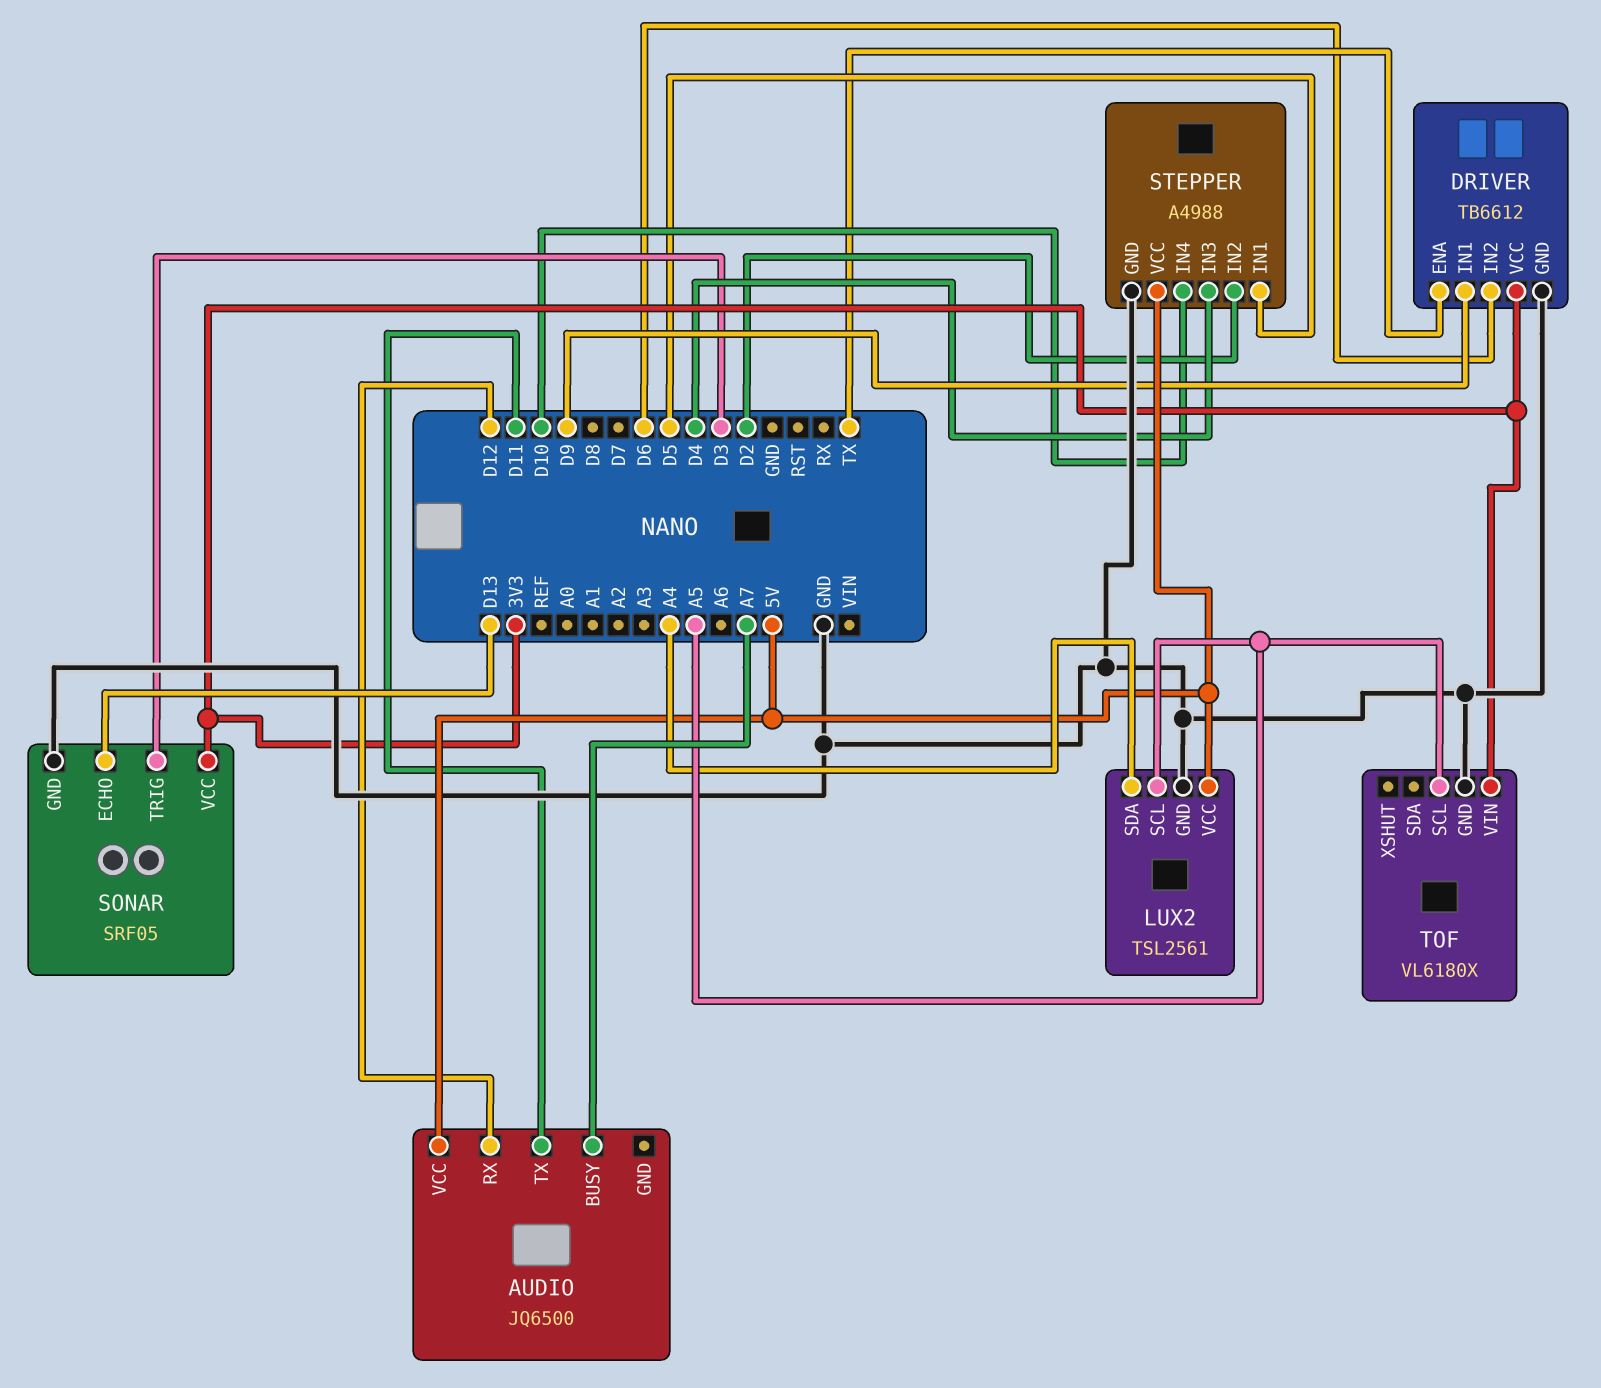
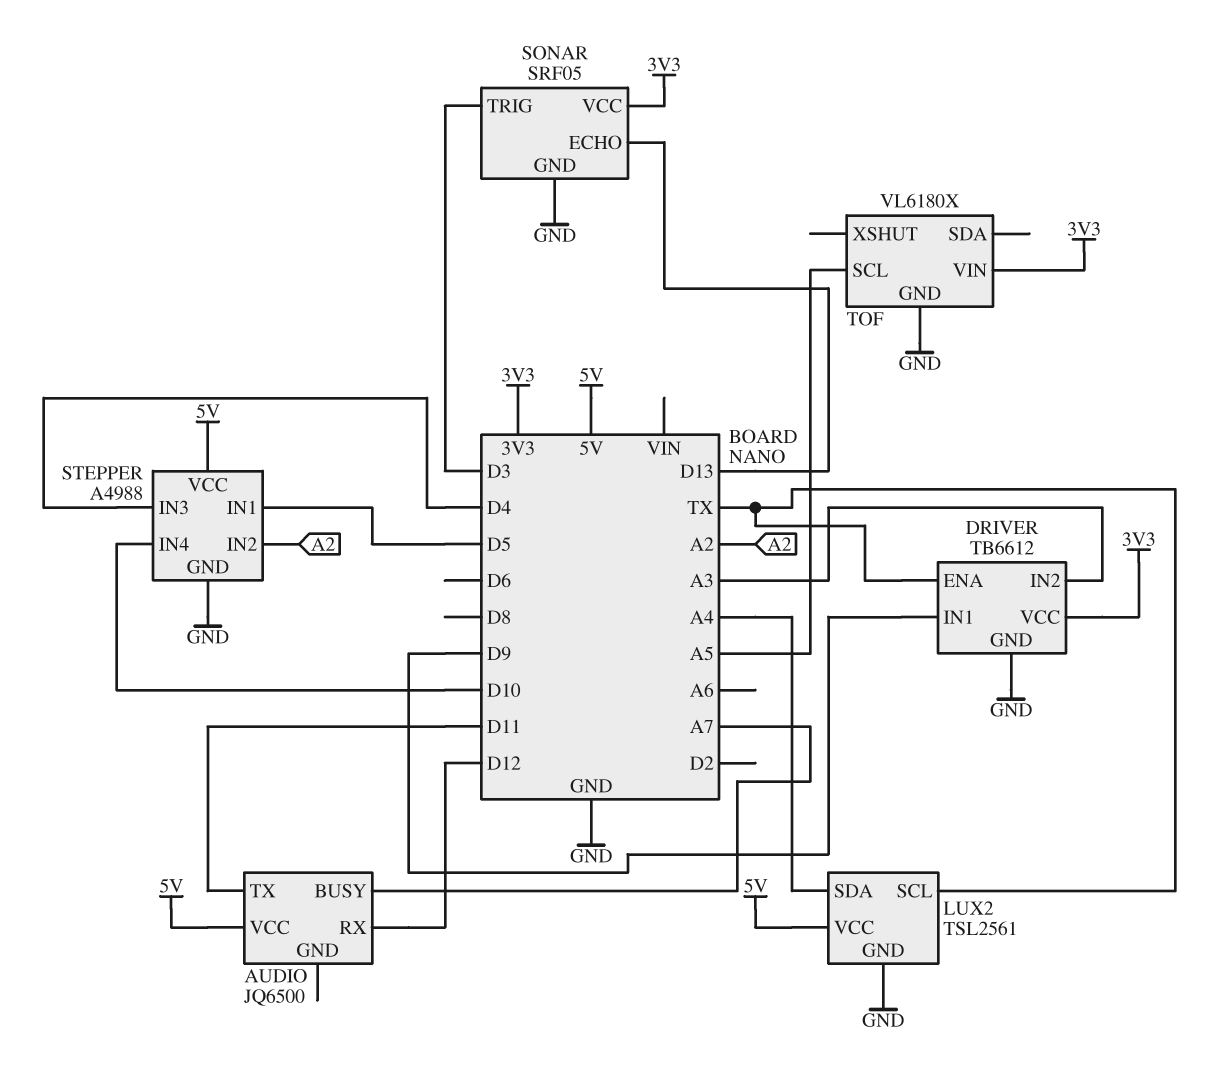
DRIVER pin IN2: D6 -> A3
LUX2 pin SCL: A5 -> TX
STEPPER pin IN2: D2 -> A2

